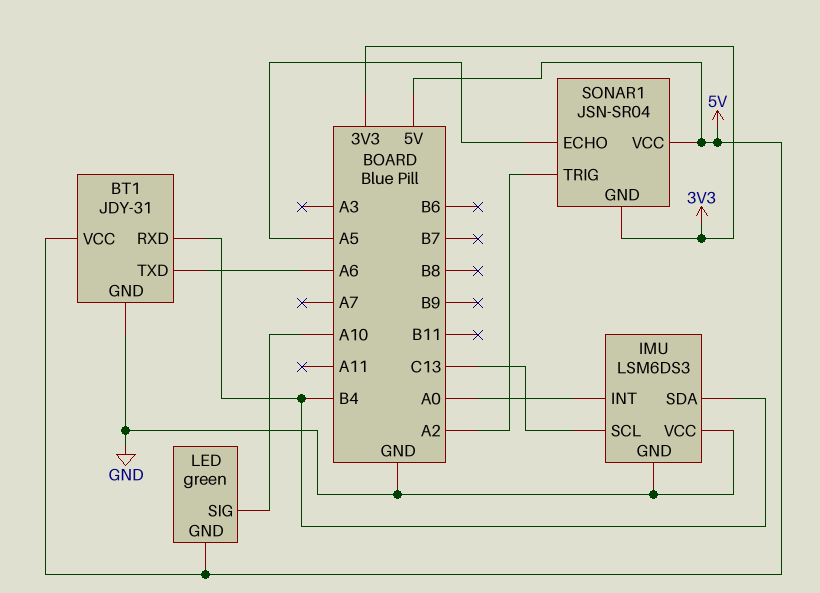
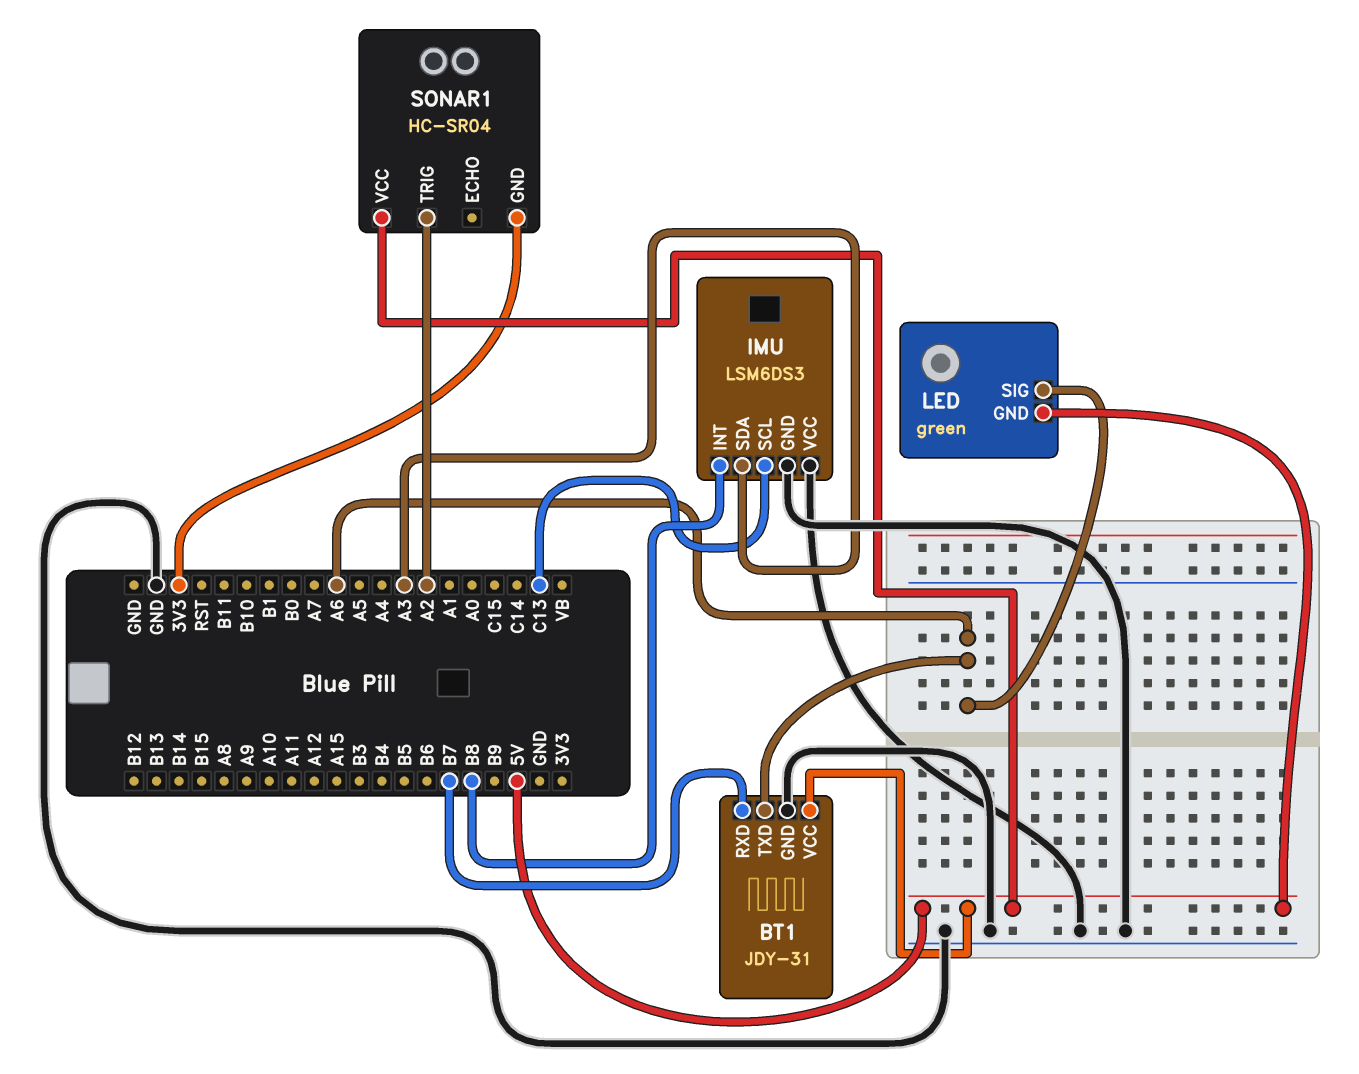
BT1 pin RXD: B4 -> B7
IMU pin INT: A0 -> B8
IMU pin SDA: B4 -> A3
LED pin SIG: A10 -> A6
SONAR1: JSN-SR04 -> HC-SR04
SONAR1 pin ECHO: A5 -> none

